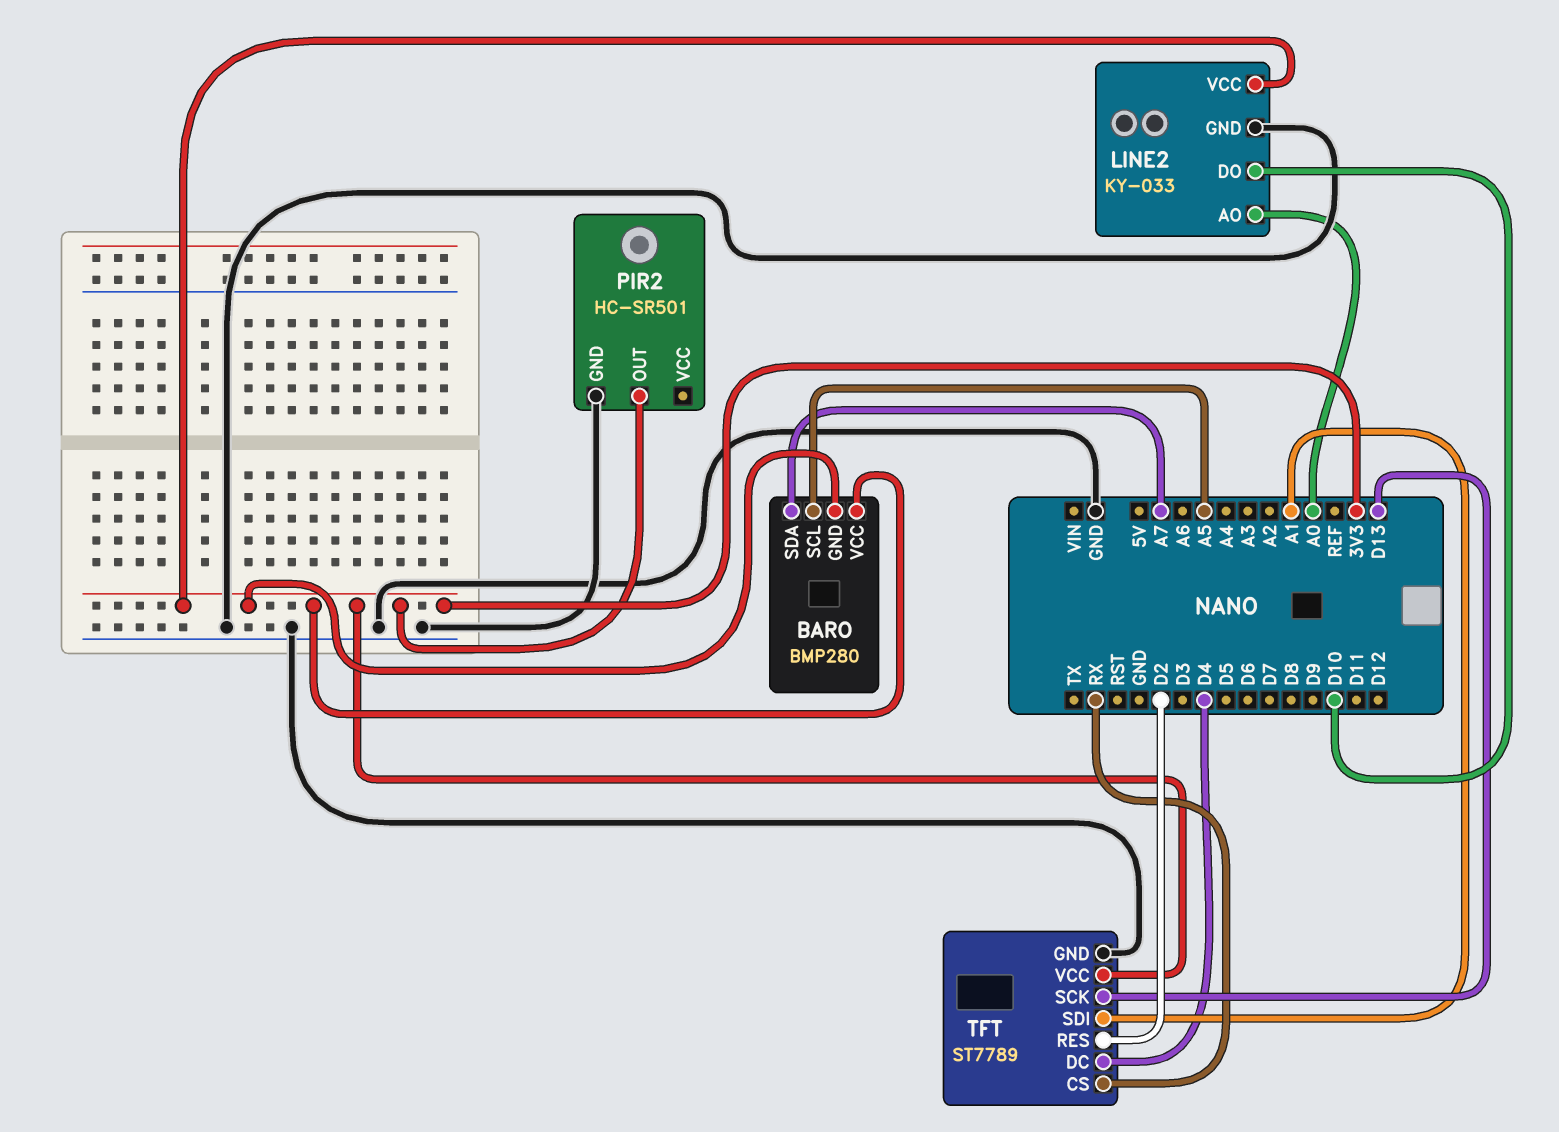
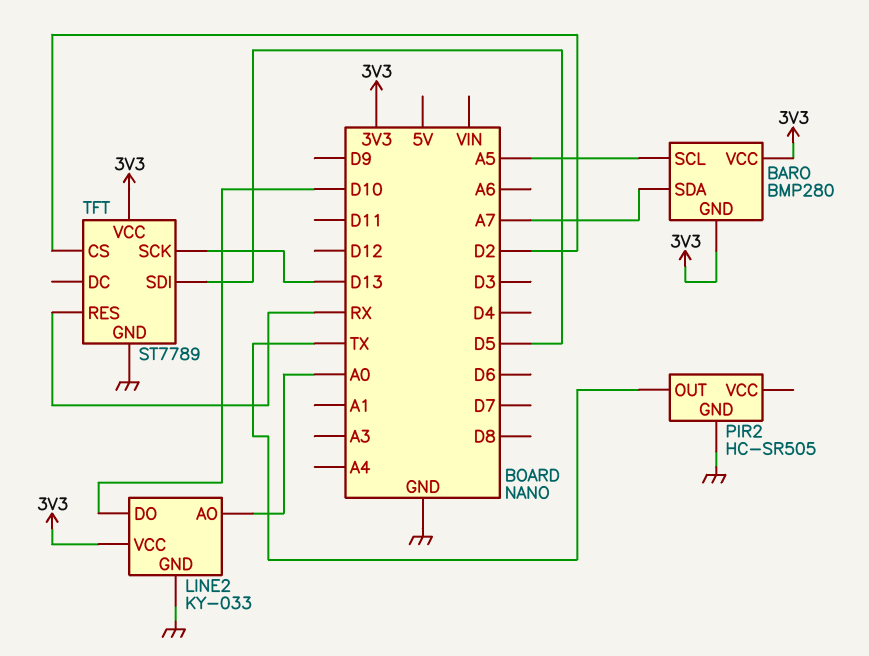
PIR2: HC-SR501 -> HC-SR505
PIR2 pin OUT: 3V3 -> TX
TFT pin CS: RX -> D2
TFT pin DC: D4 -> none
TFT pin RES: D2 -> RX
TFT pin SDI: A1 -> D5

